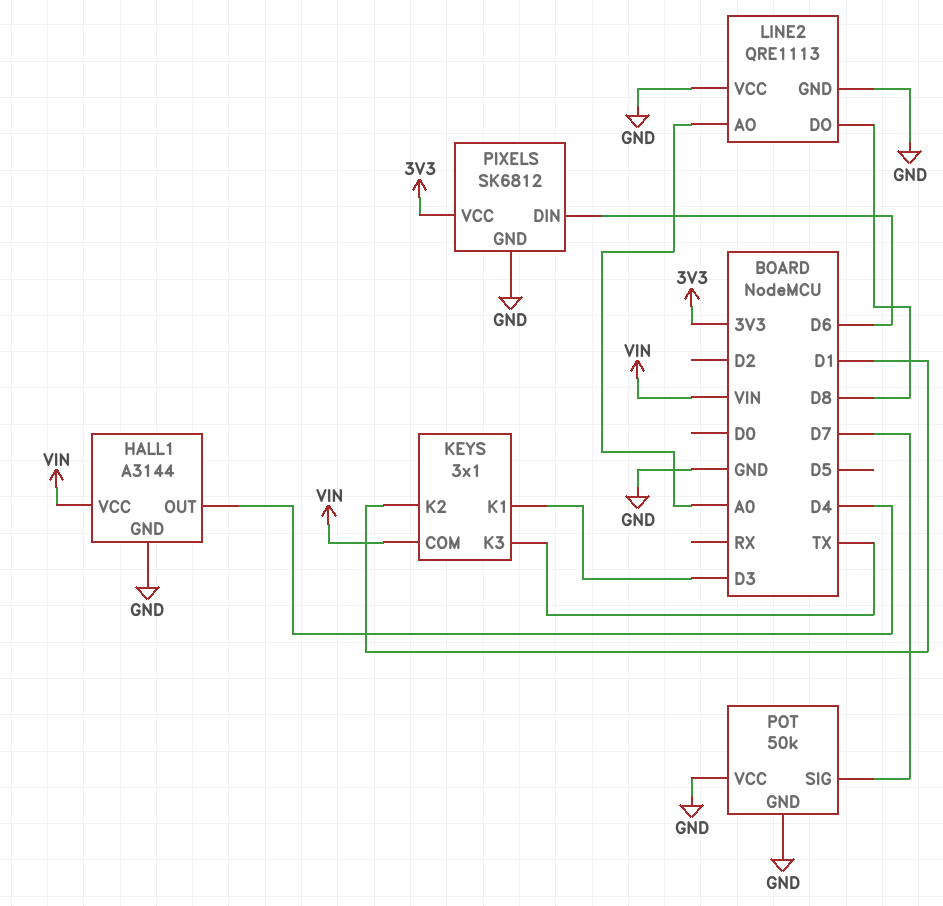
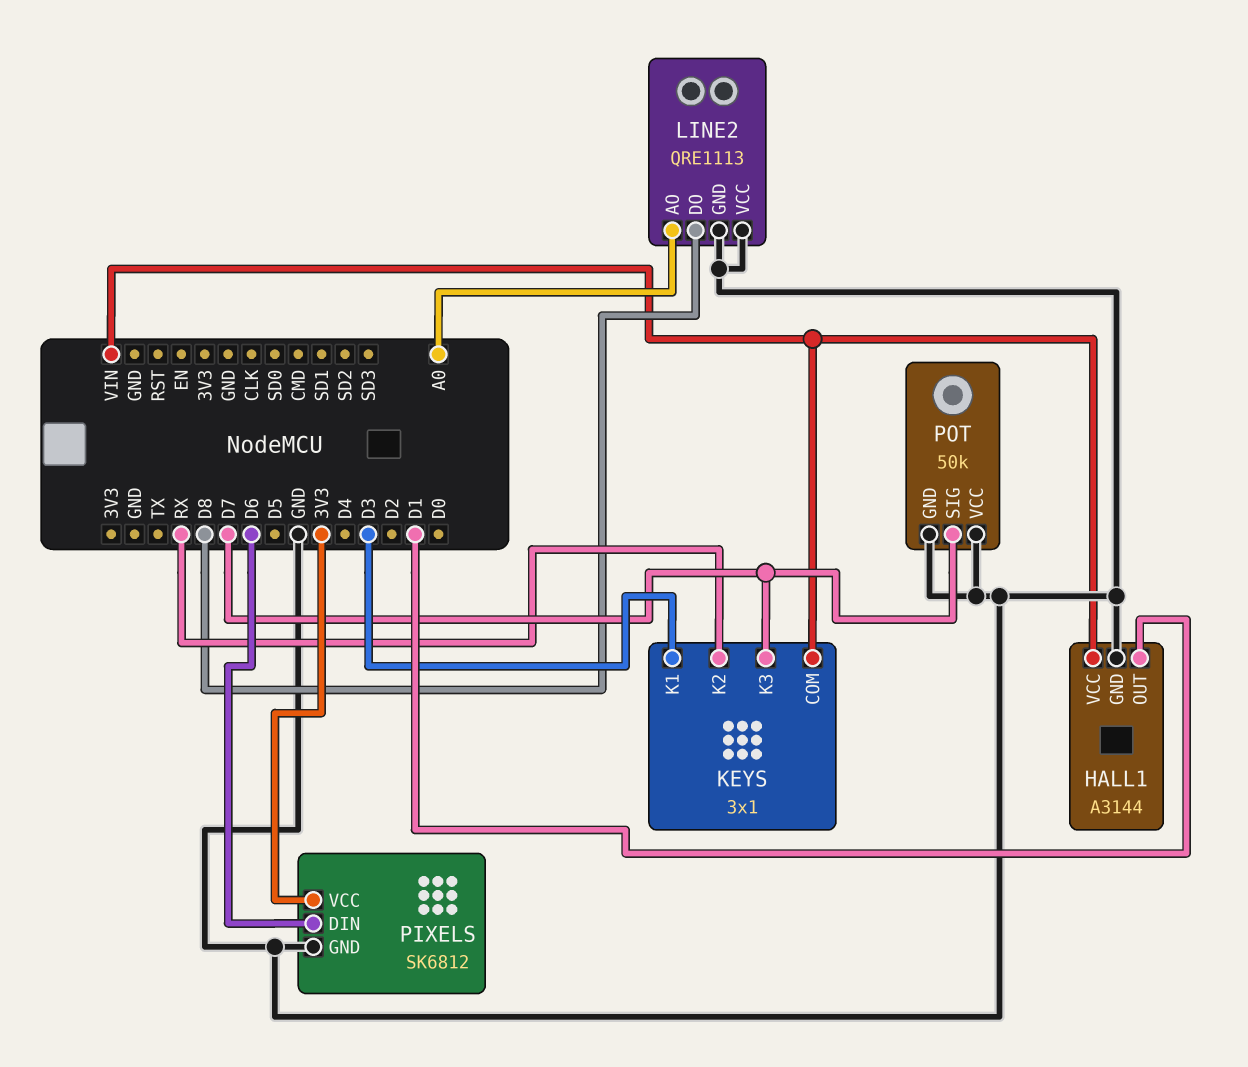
HALL1 pin OUT: D4 -> D1
KEYS pin K2: D1 -> RX
KEYS pin K3: TX -> D7

